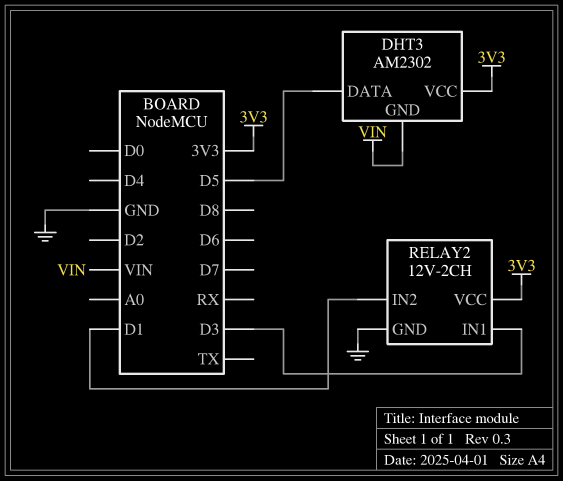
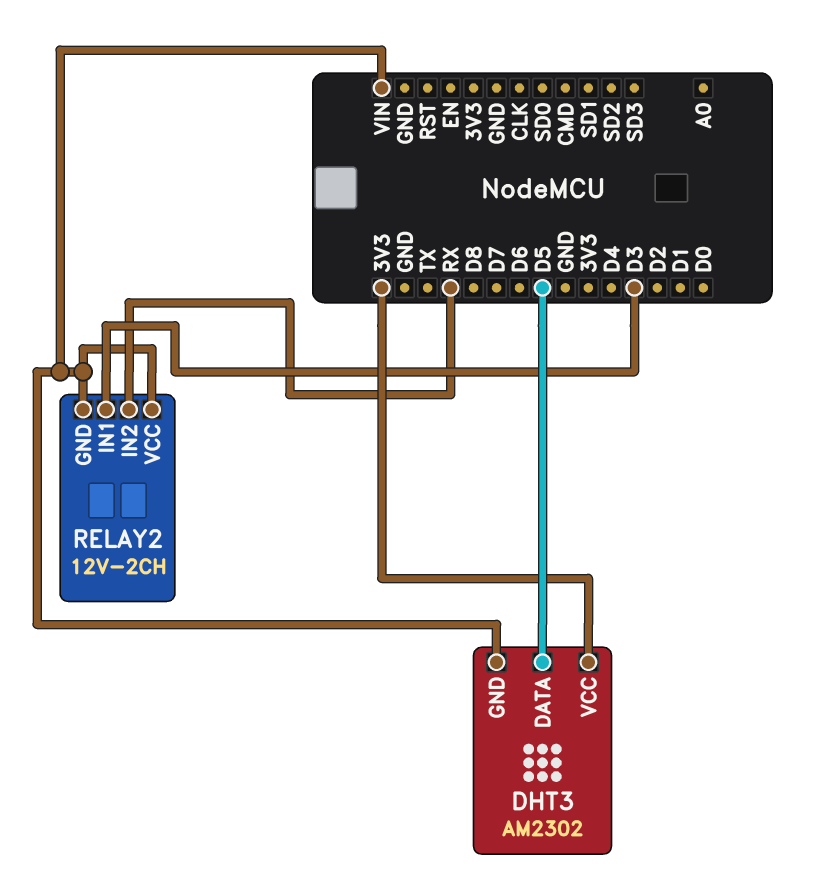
RELAY2 pin GND: GND -> VIN
RELAY2 pin IN2: D1 -> RX
RELAY2 pin VCC: 3V3 -> VIN

